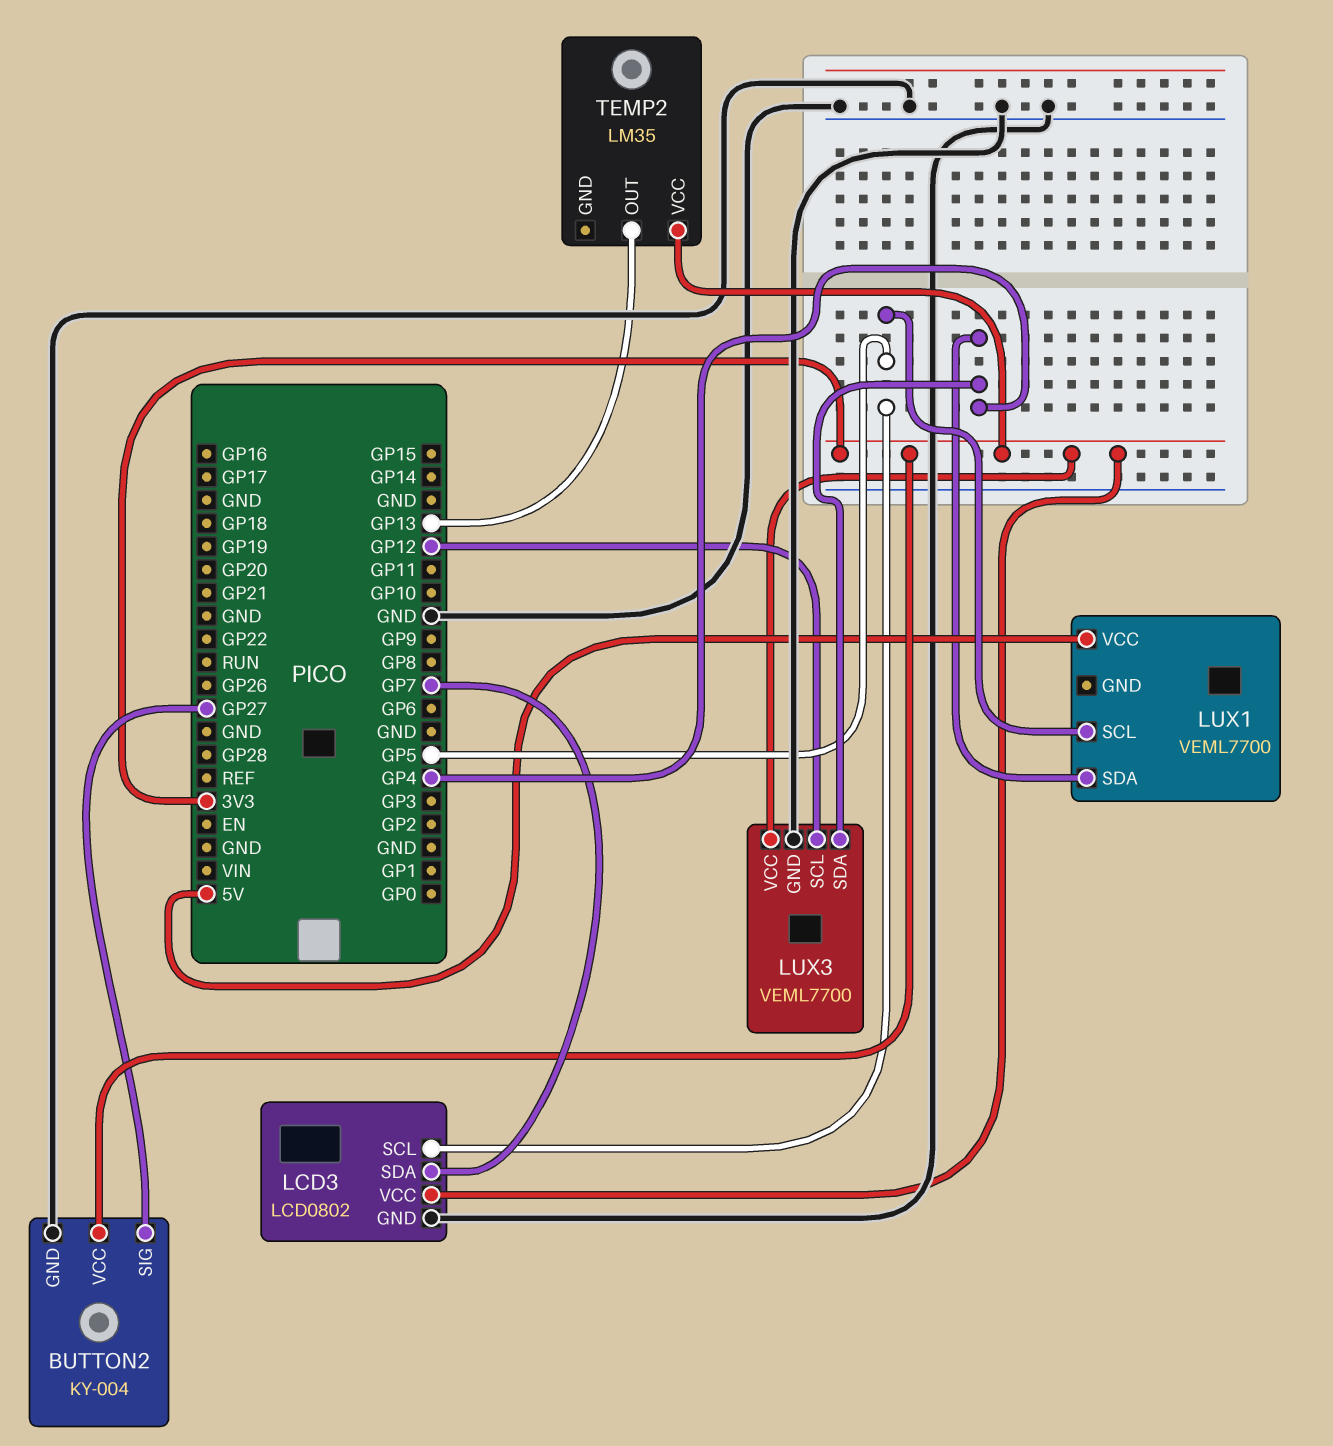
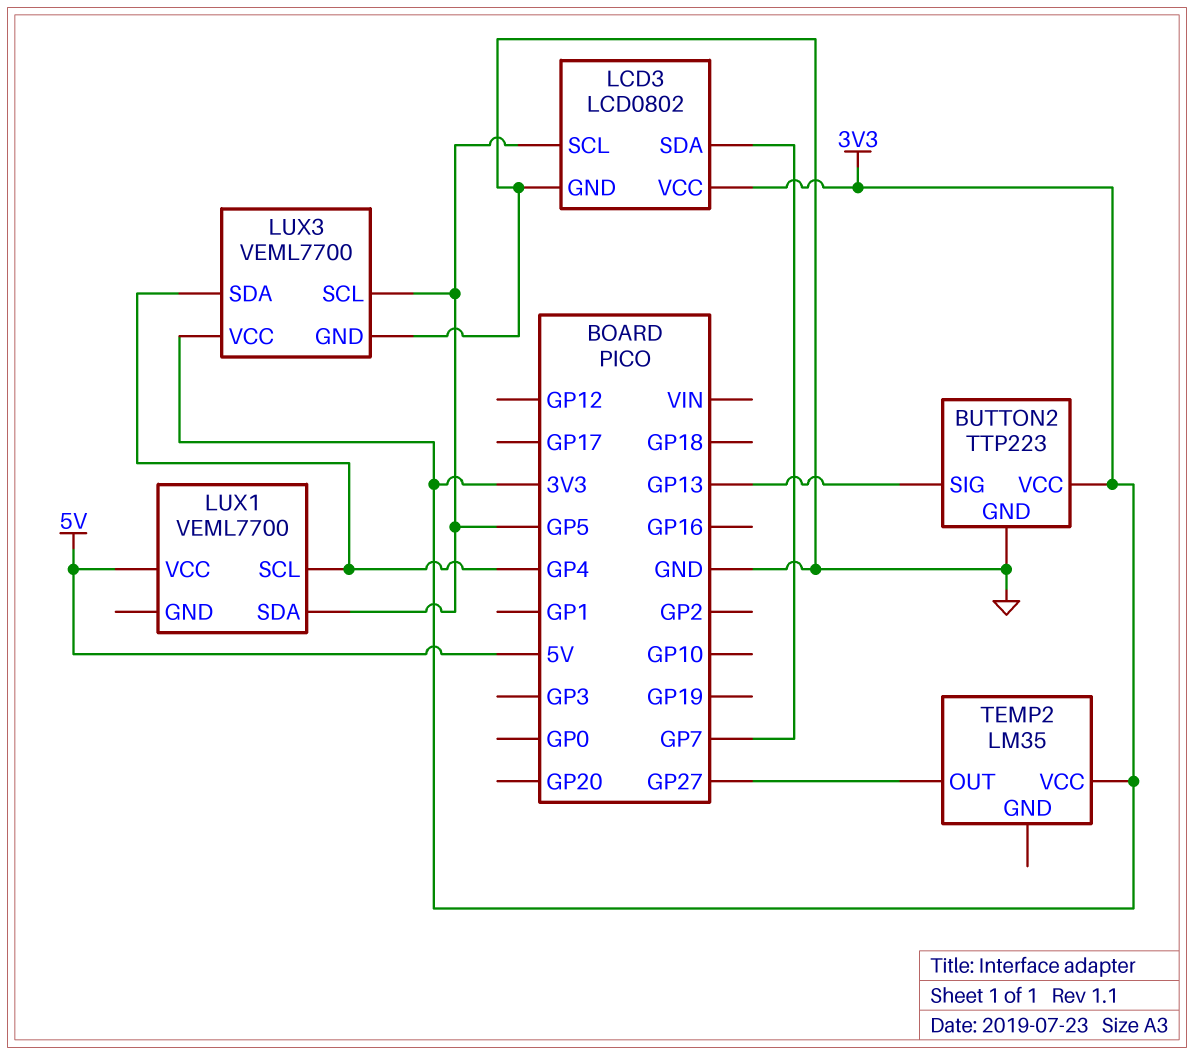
BUTTON2: KY-004 -> TTP223
BUTTON2 pin SIG: GP27 -> GP13
LUX1 pin SCL: GP5 -> GP4
LUX1 pin SDA: GP4 -> GP5
LUX3 pin SCL: GP12 -> GP5
TEMP2 pin OUT: GP13 -> GP27

